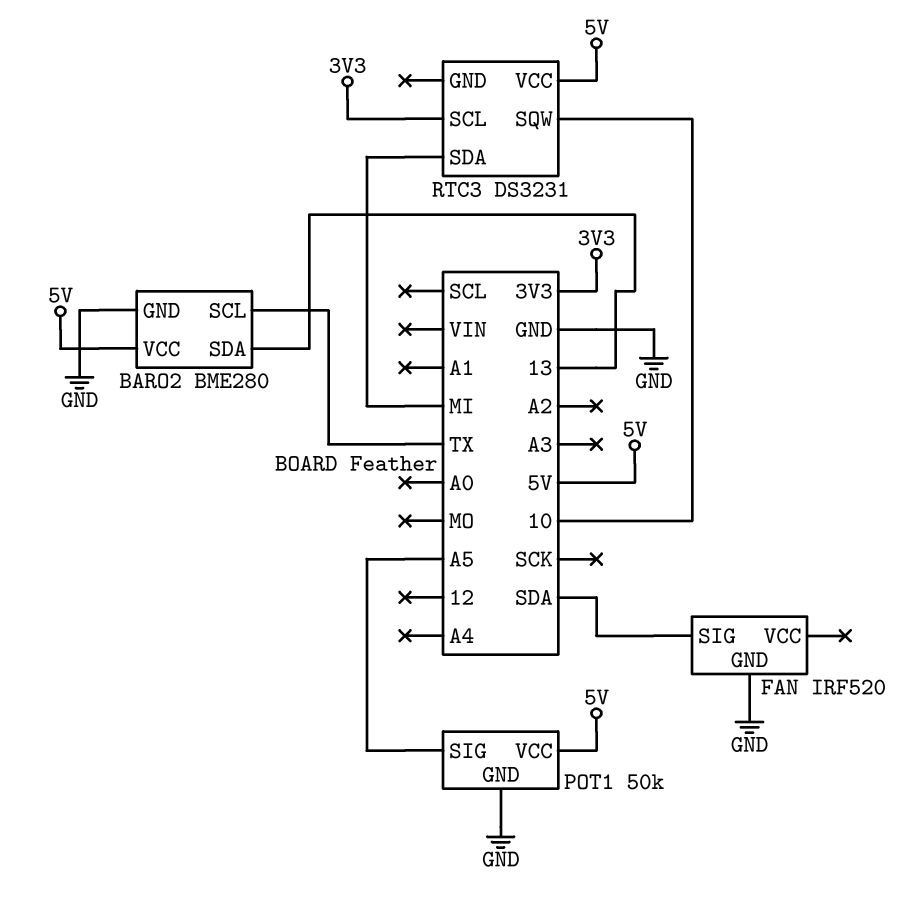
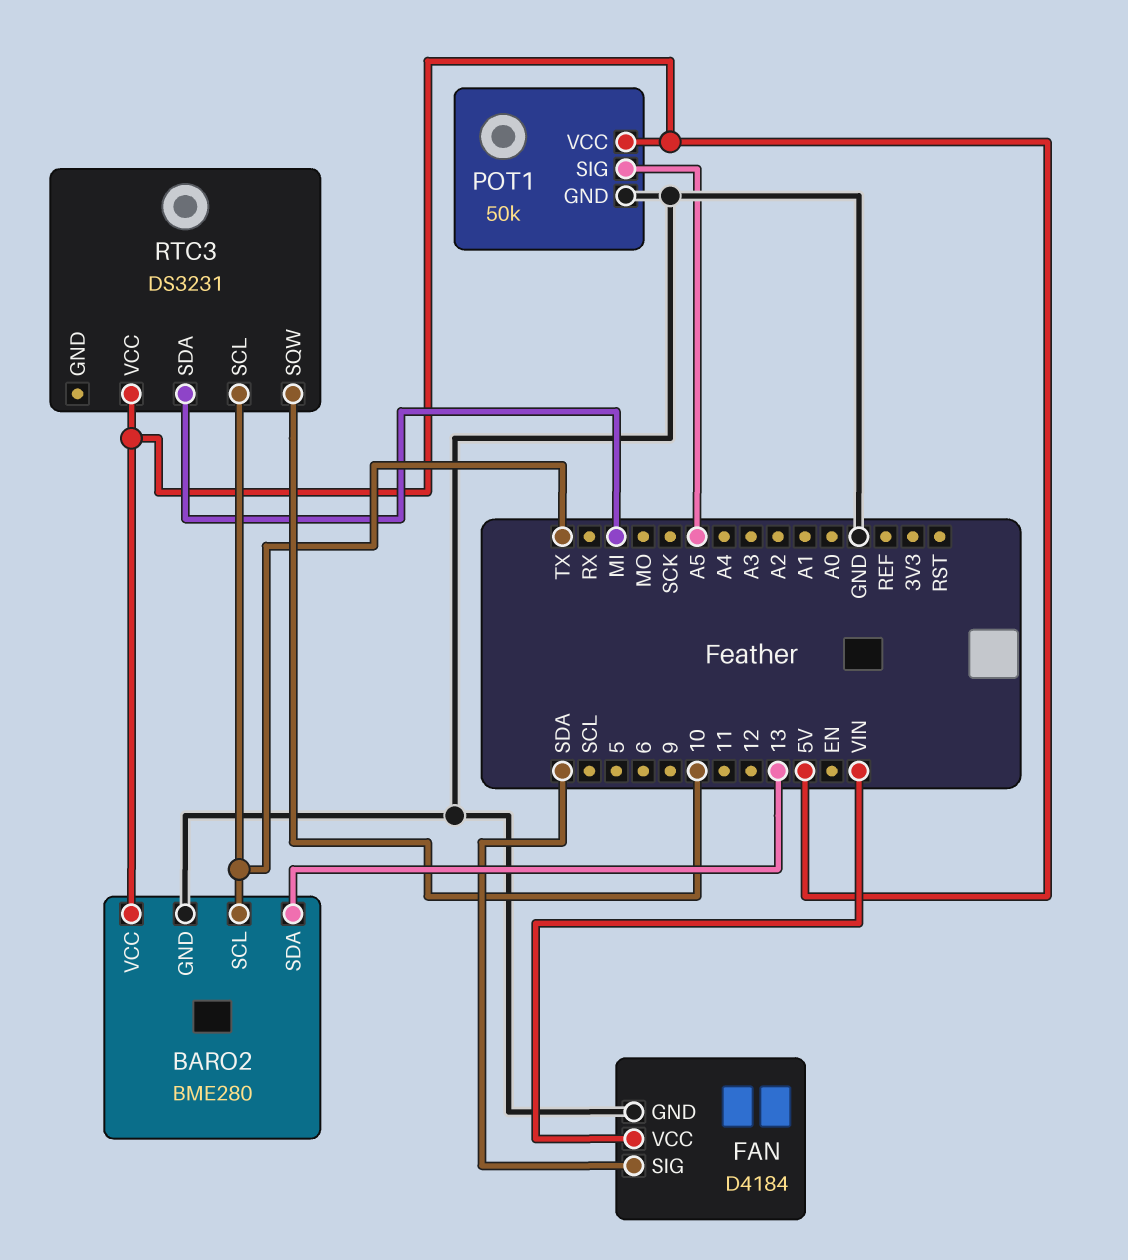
FAN: IRF520 -> D4184
FAN pin VCC: none -> VIN
RTC3 pin SCL: 3V3 -> TX

